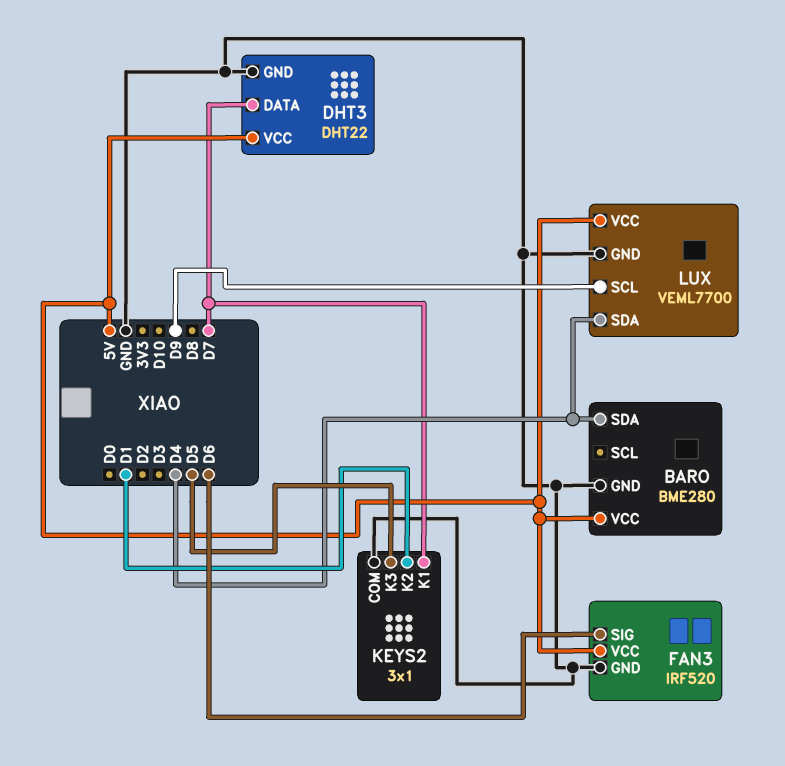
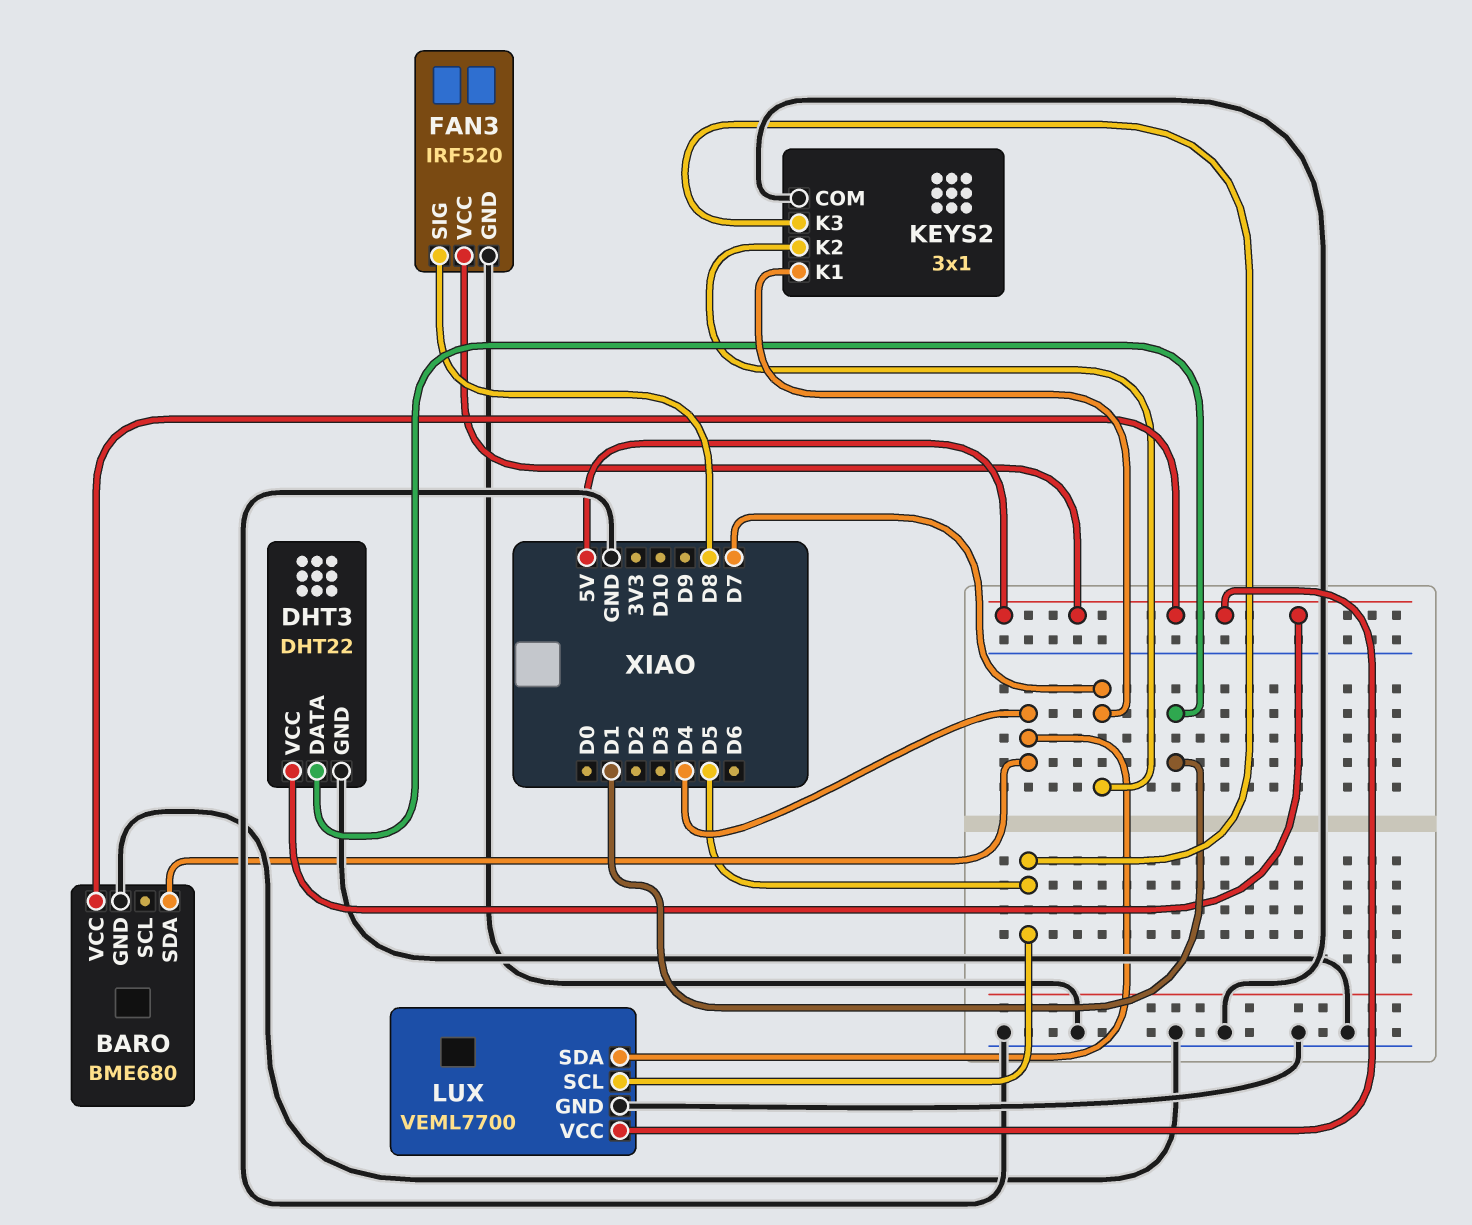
BARO: BME280 -> BME680
DHT3 pin DATA: D7 -> D1
FAN3 pin SIG: D6 -> D8
KEYS2 pin K2: D1 -> D7
LUX pin SCL: D9 -> D5

